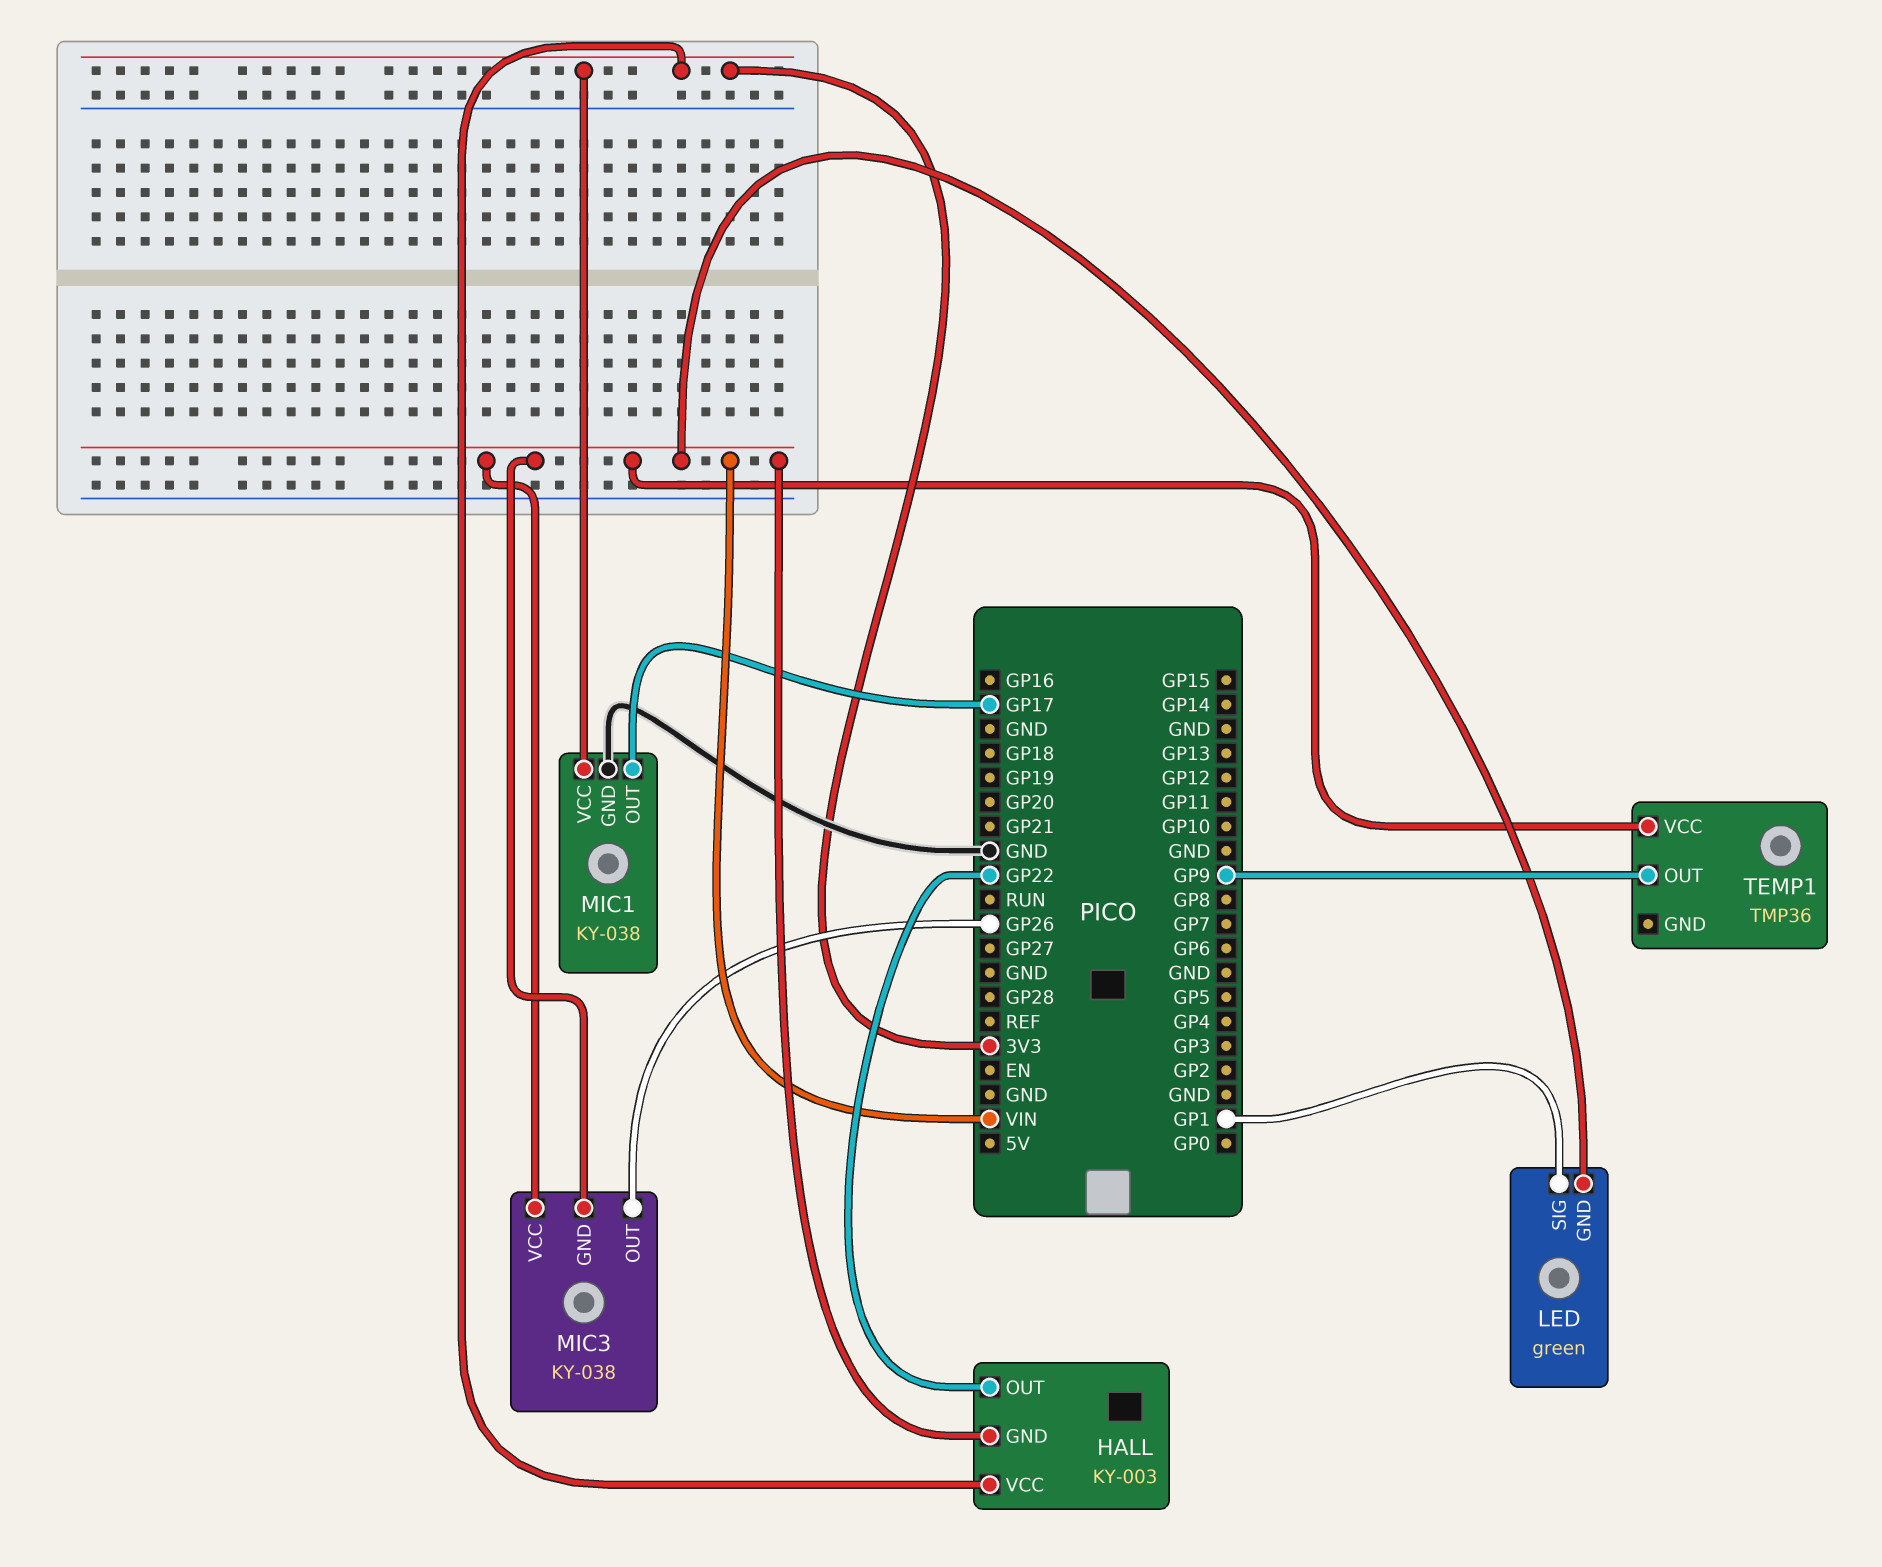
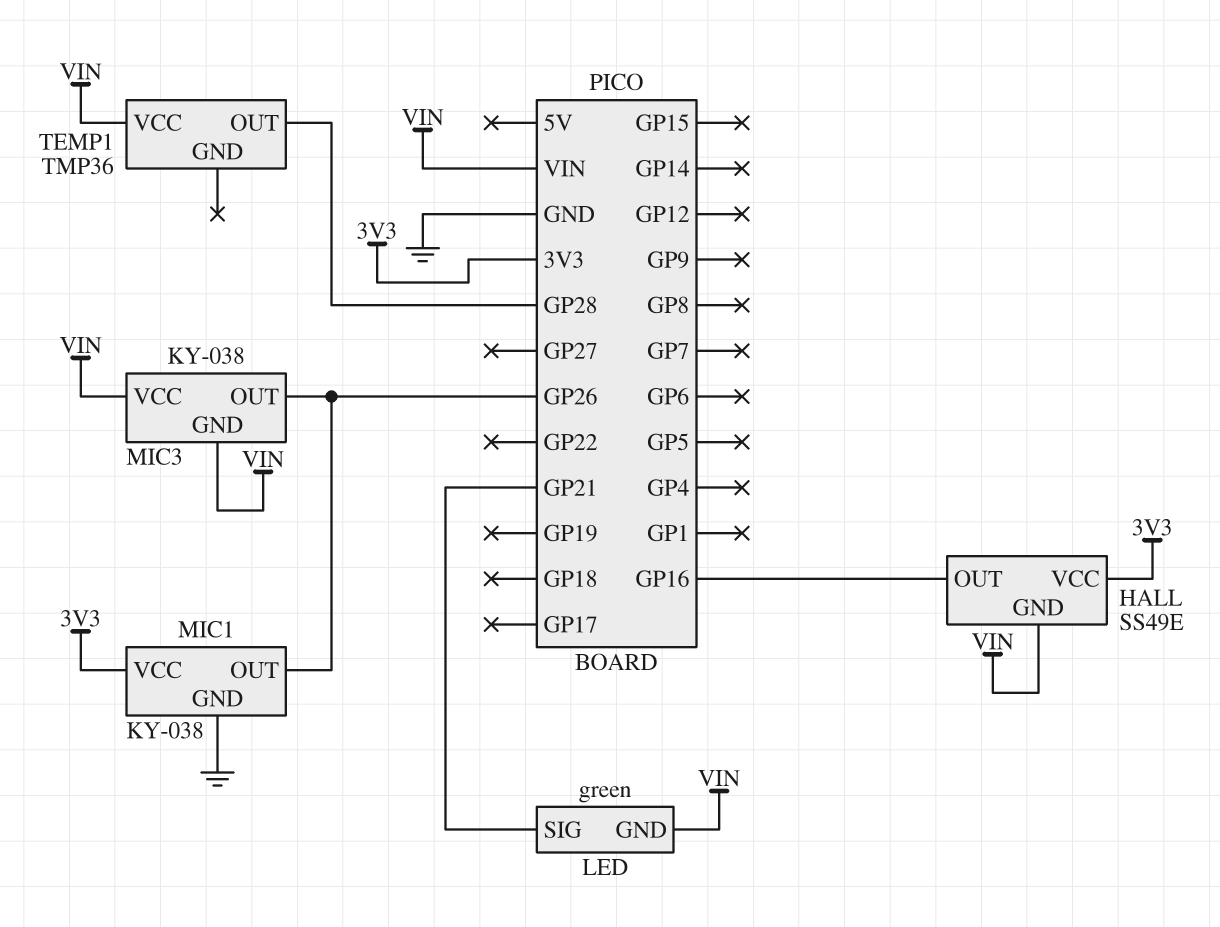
HALL: KY-003 -> SS49E
HALL pin OUT: GP22 -> GP16
LED pin SIG: GP1 -> GP21
MIC1 pin OUT: GP17 -> GP26
TEMP1 pin OUT: GP9 -> GP28

